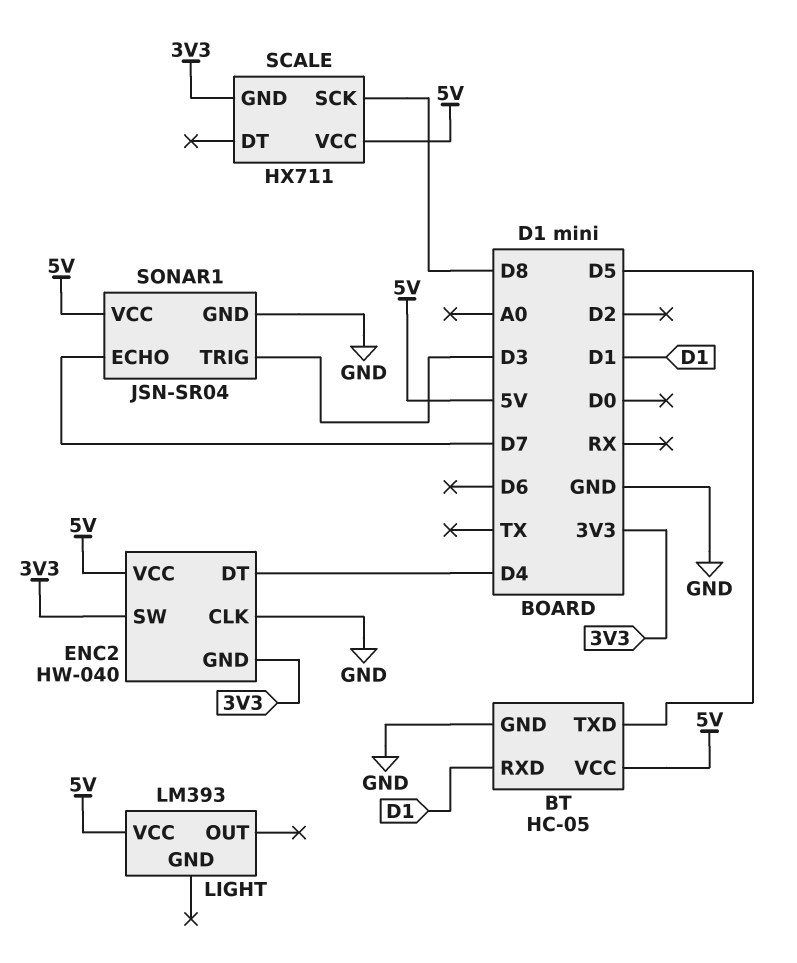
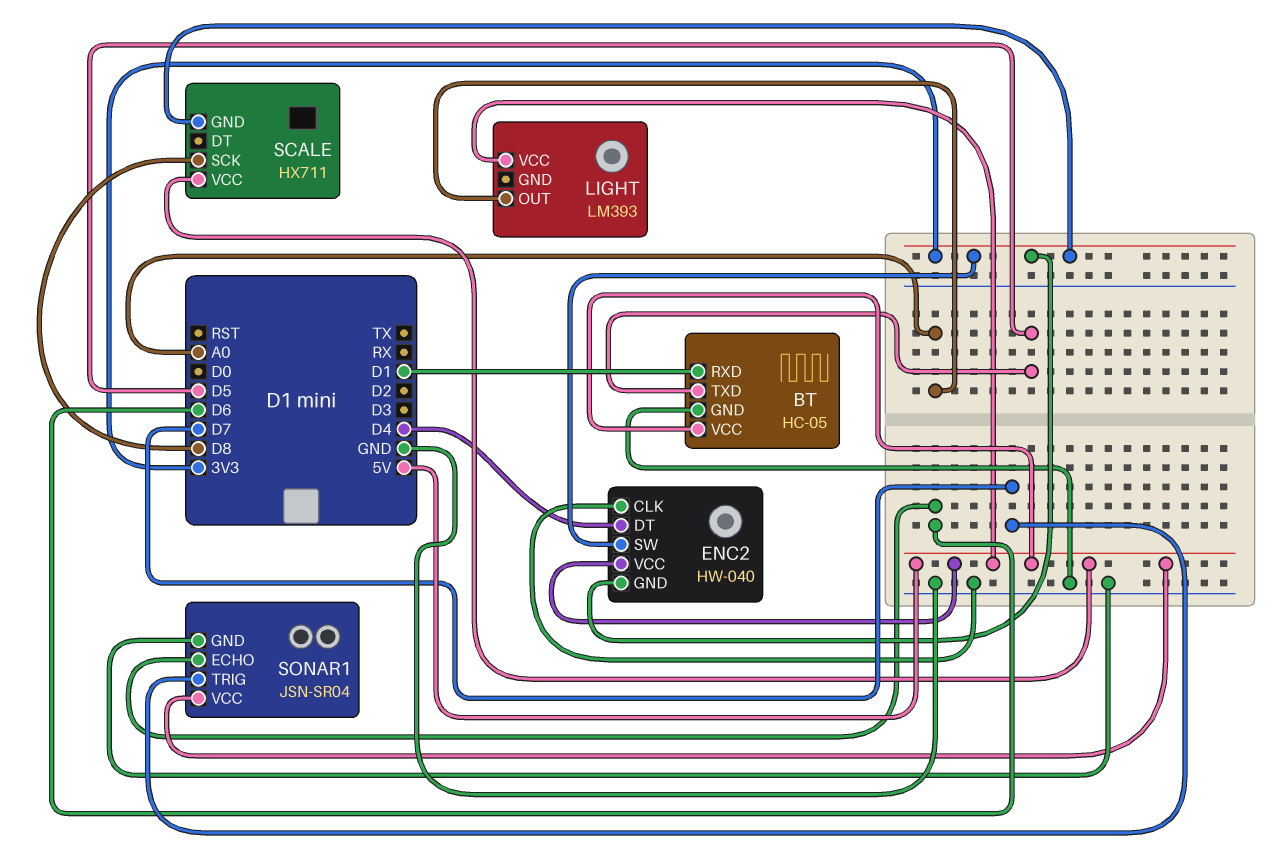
LIGHT pin OUT: none -> A0
SONAR1 pin ECHO: D7 -> D6
SONAR1 pin TRIG: D3 -> D7

